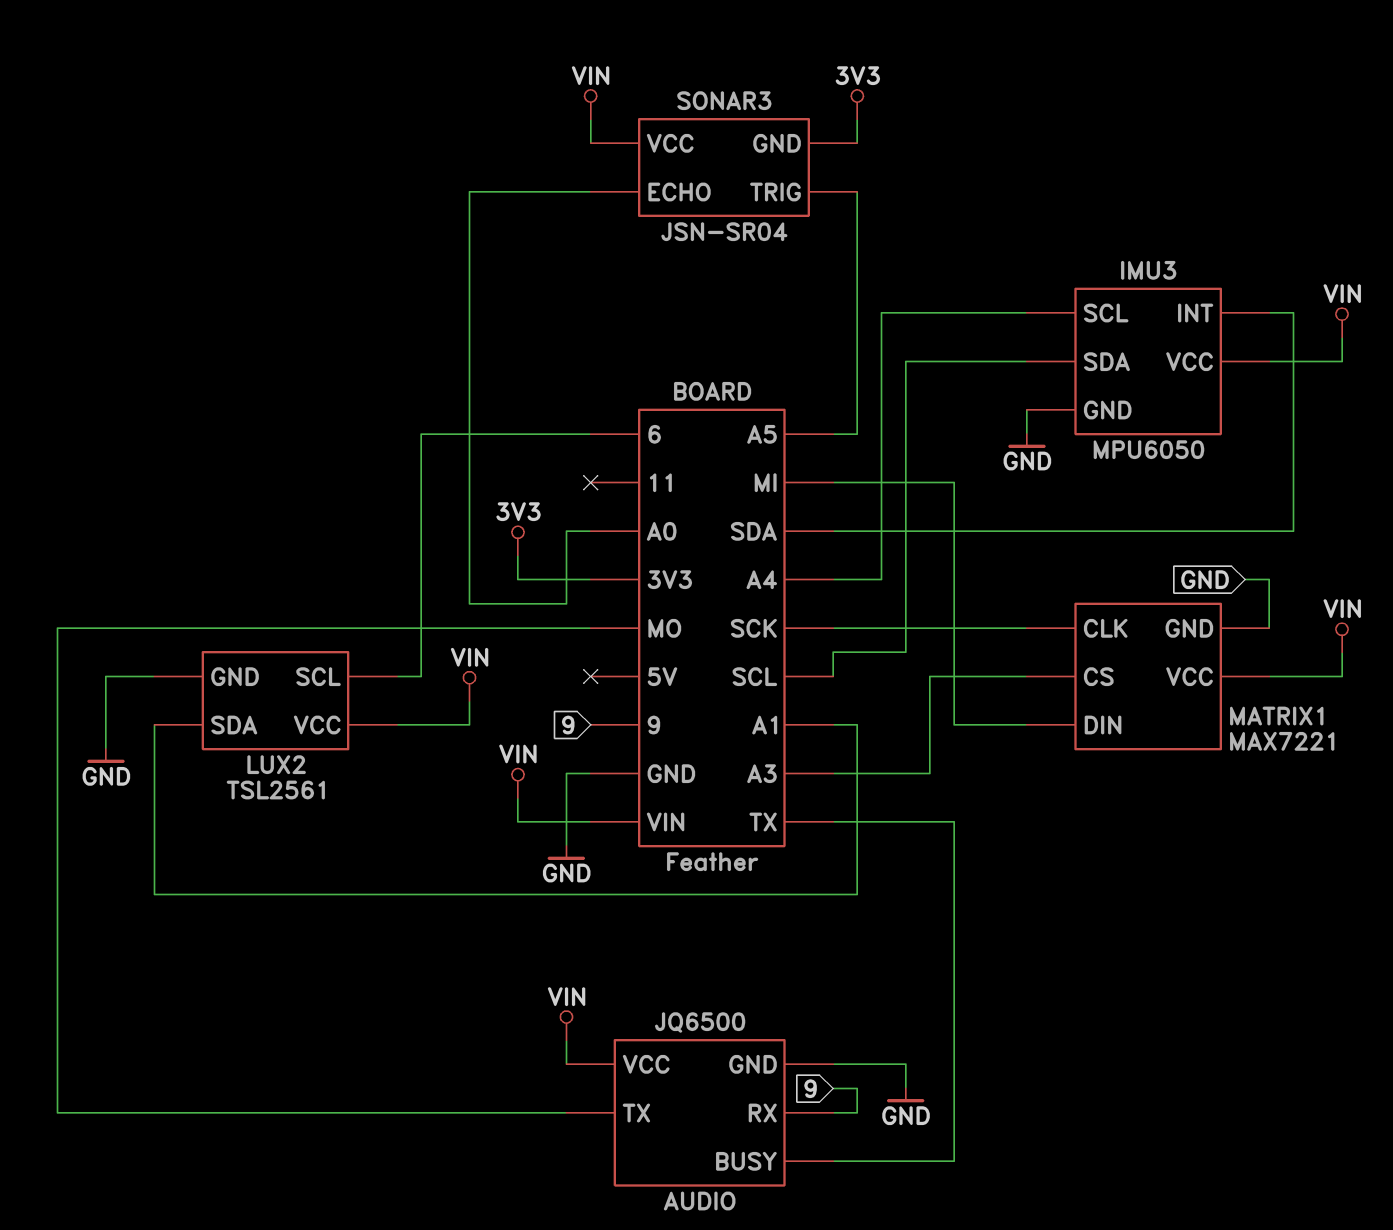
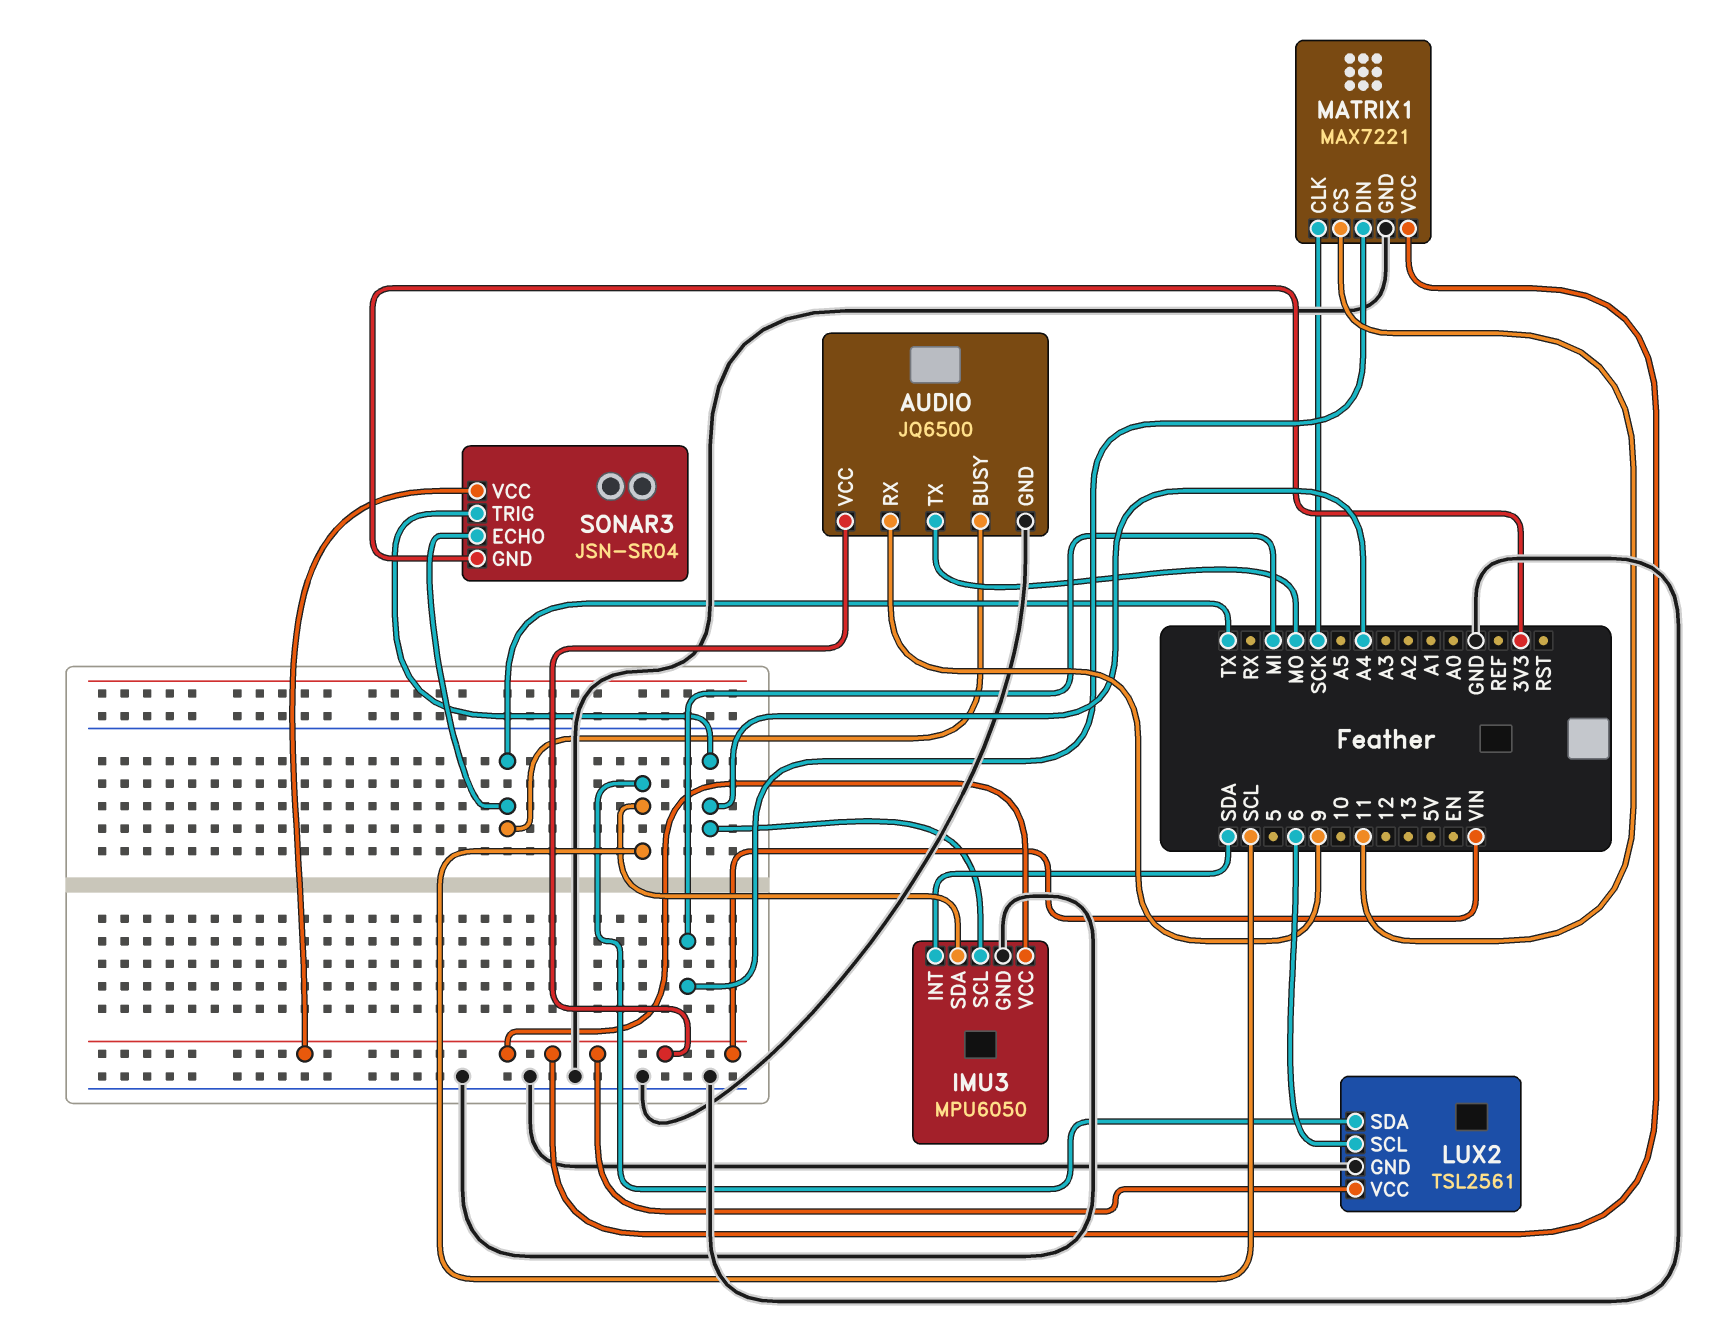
LUX2 pin SDA: A1 -> SCL
MATRIX1 pin CS: A3 -> 11
SONAR3 pin ECHO: A0 -> TX
SONAR3 pin TRIG: A5 -> A4

